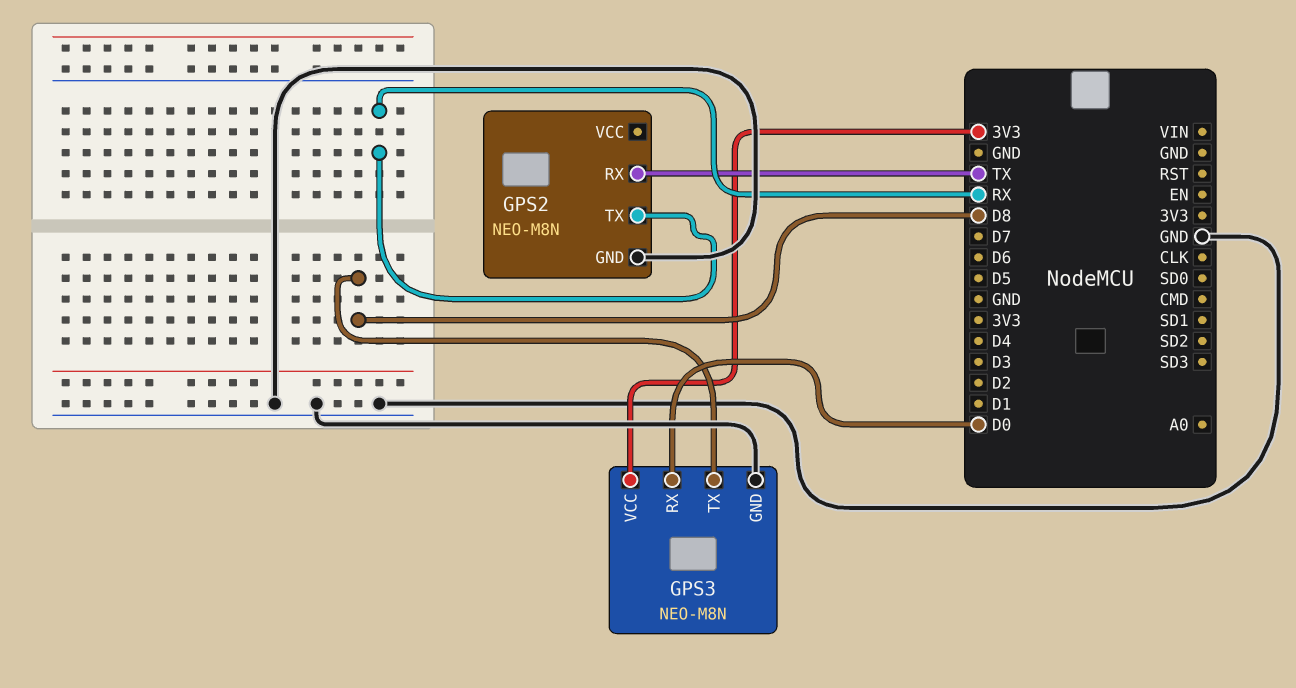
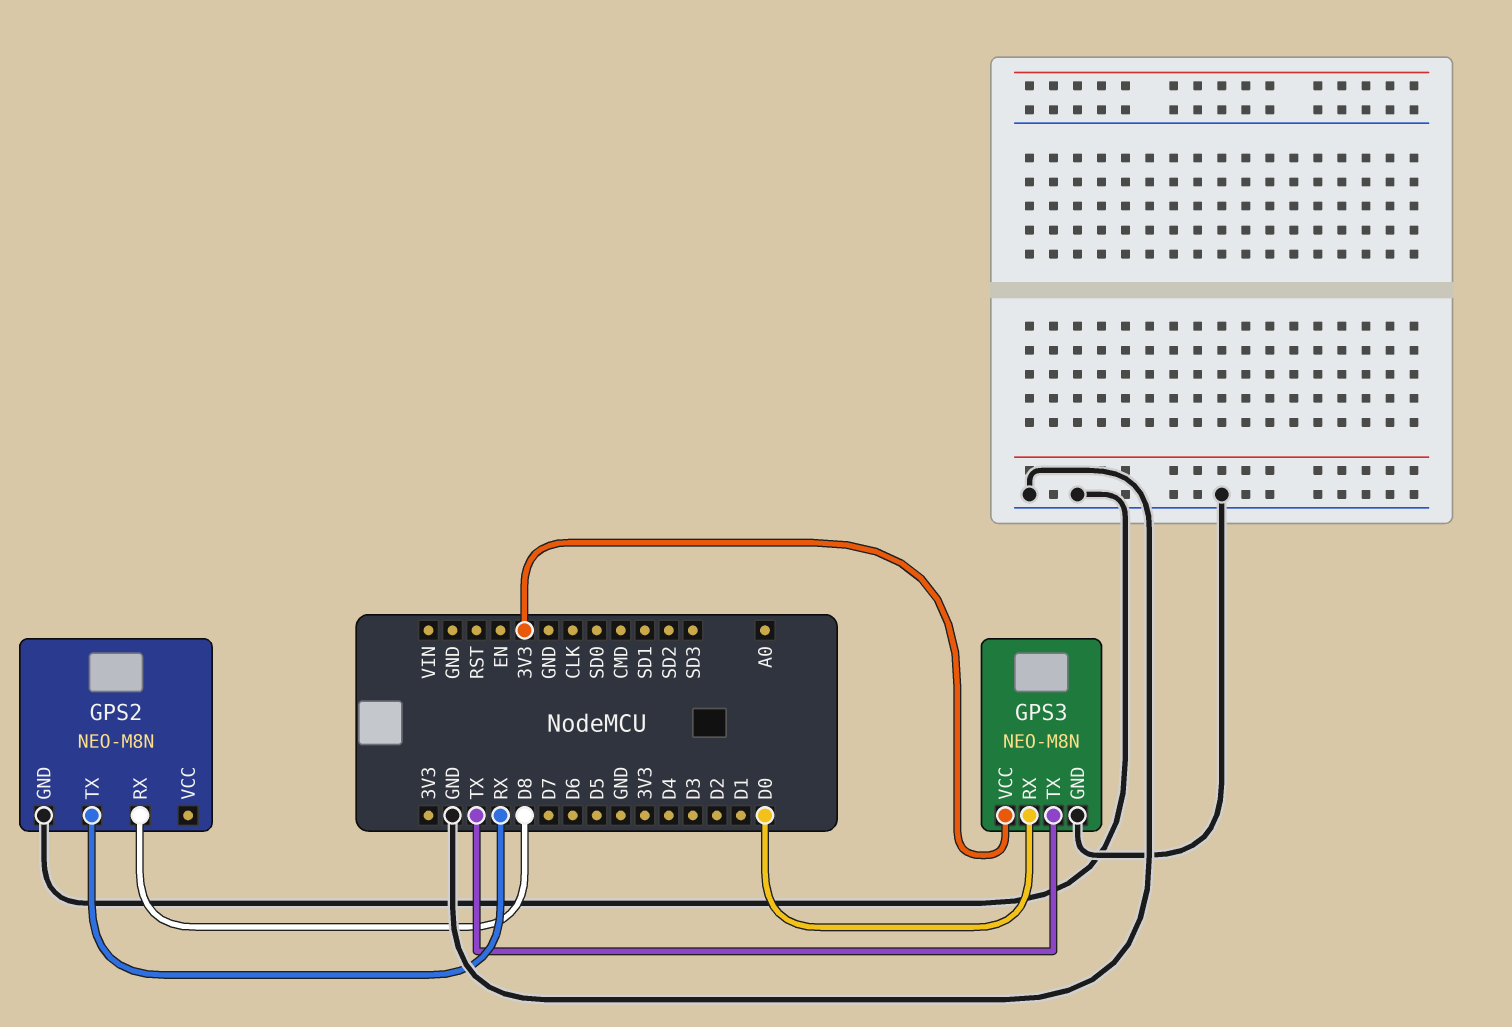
GPS2 pin RX: TX -> D8
GPS3 pin TX: D8 -> TX

